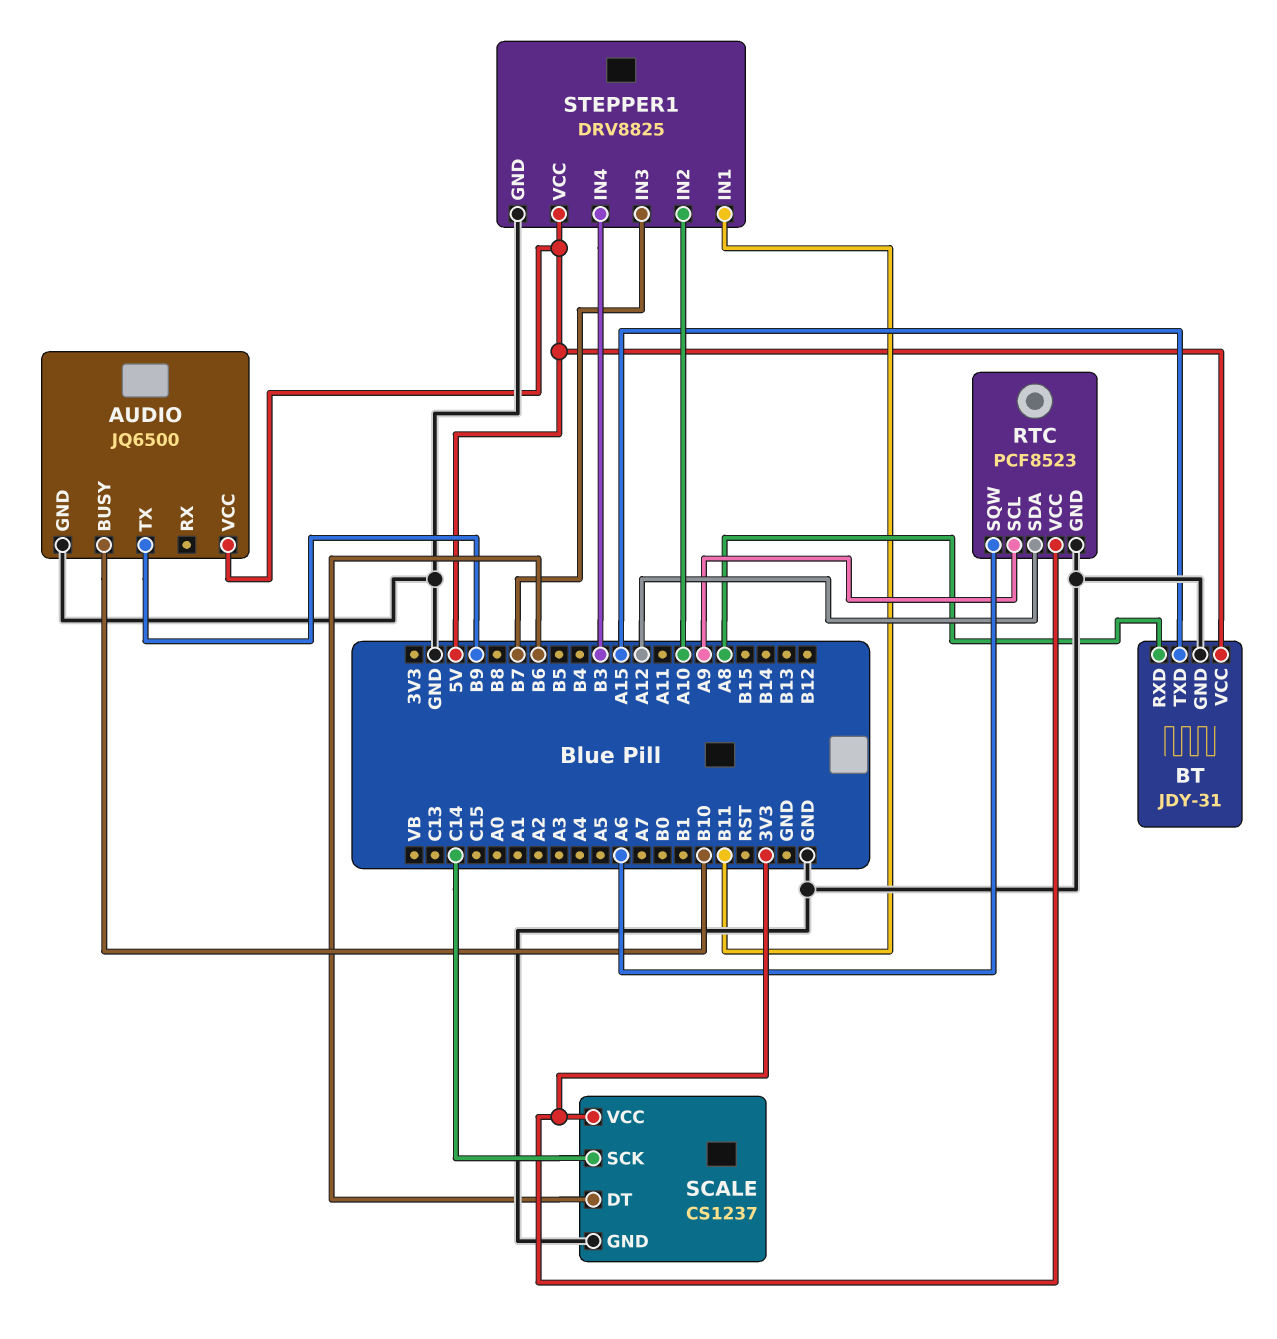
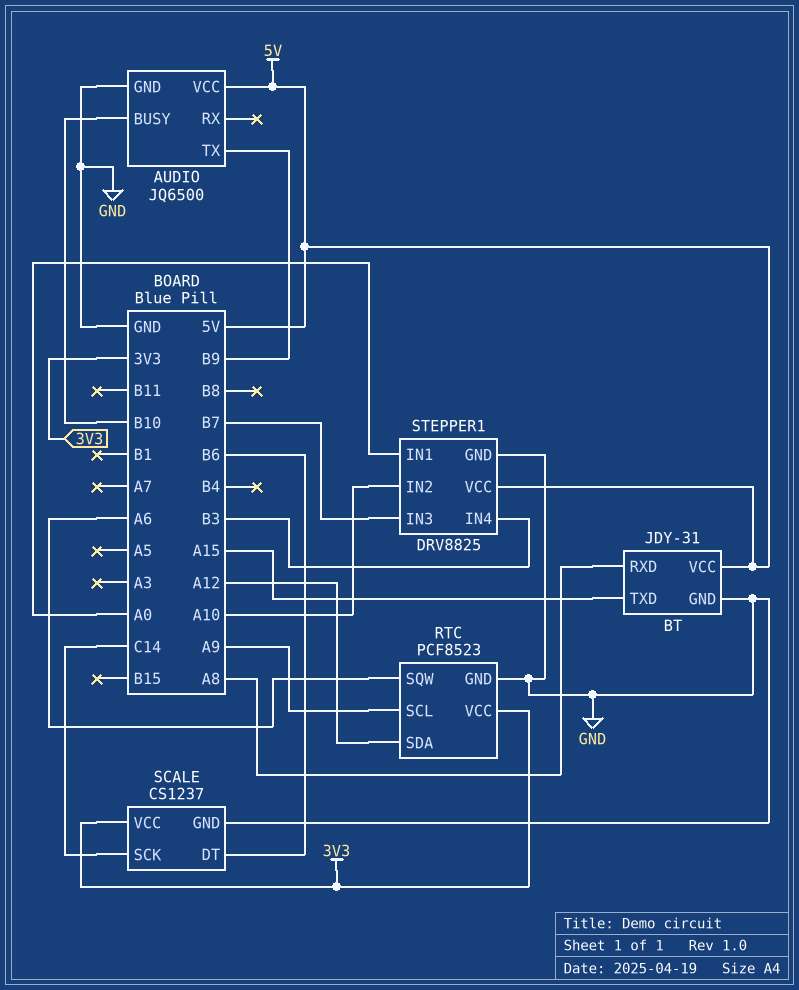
STEPPER1 pin IN1: B11 -> A0

